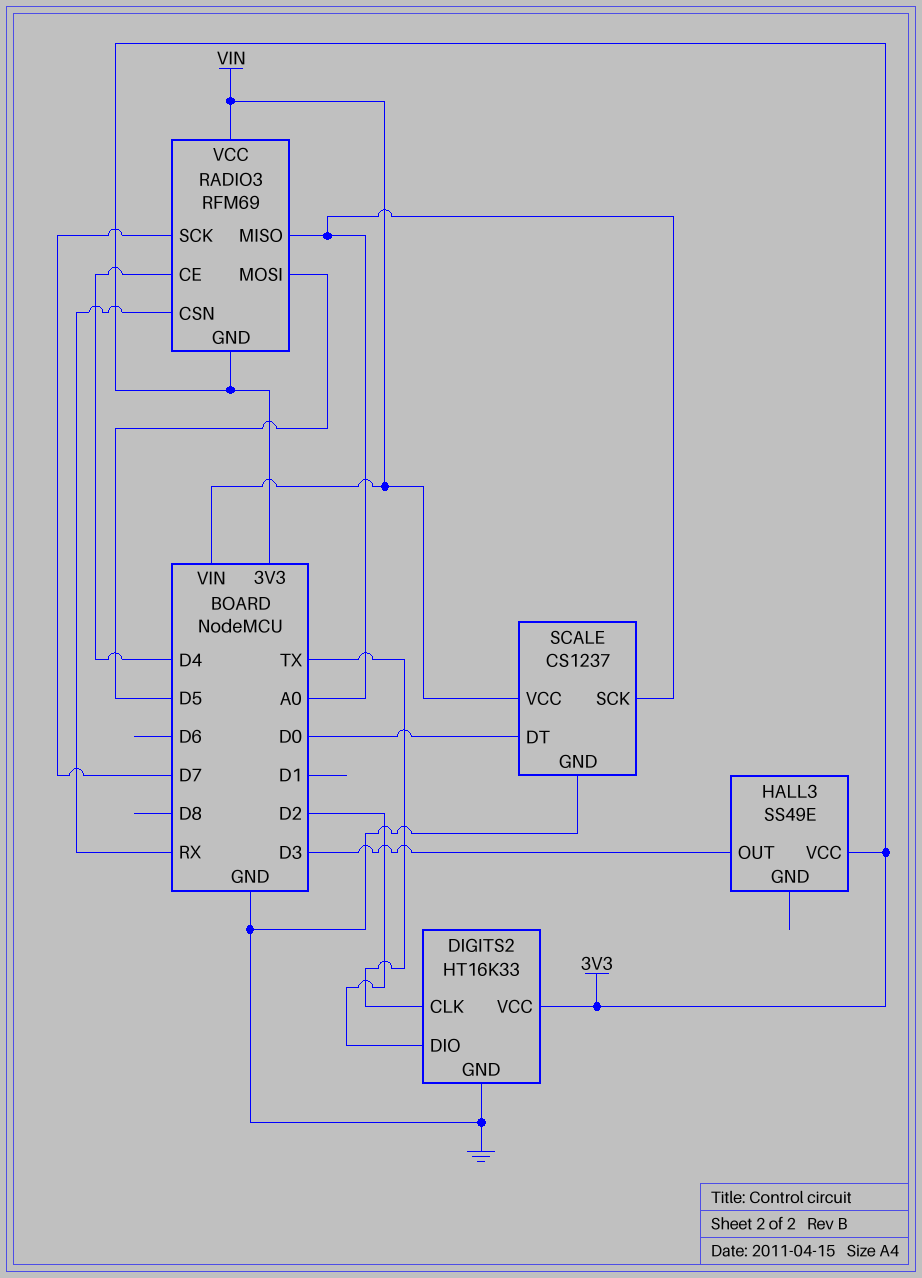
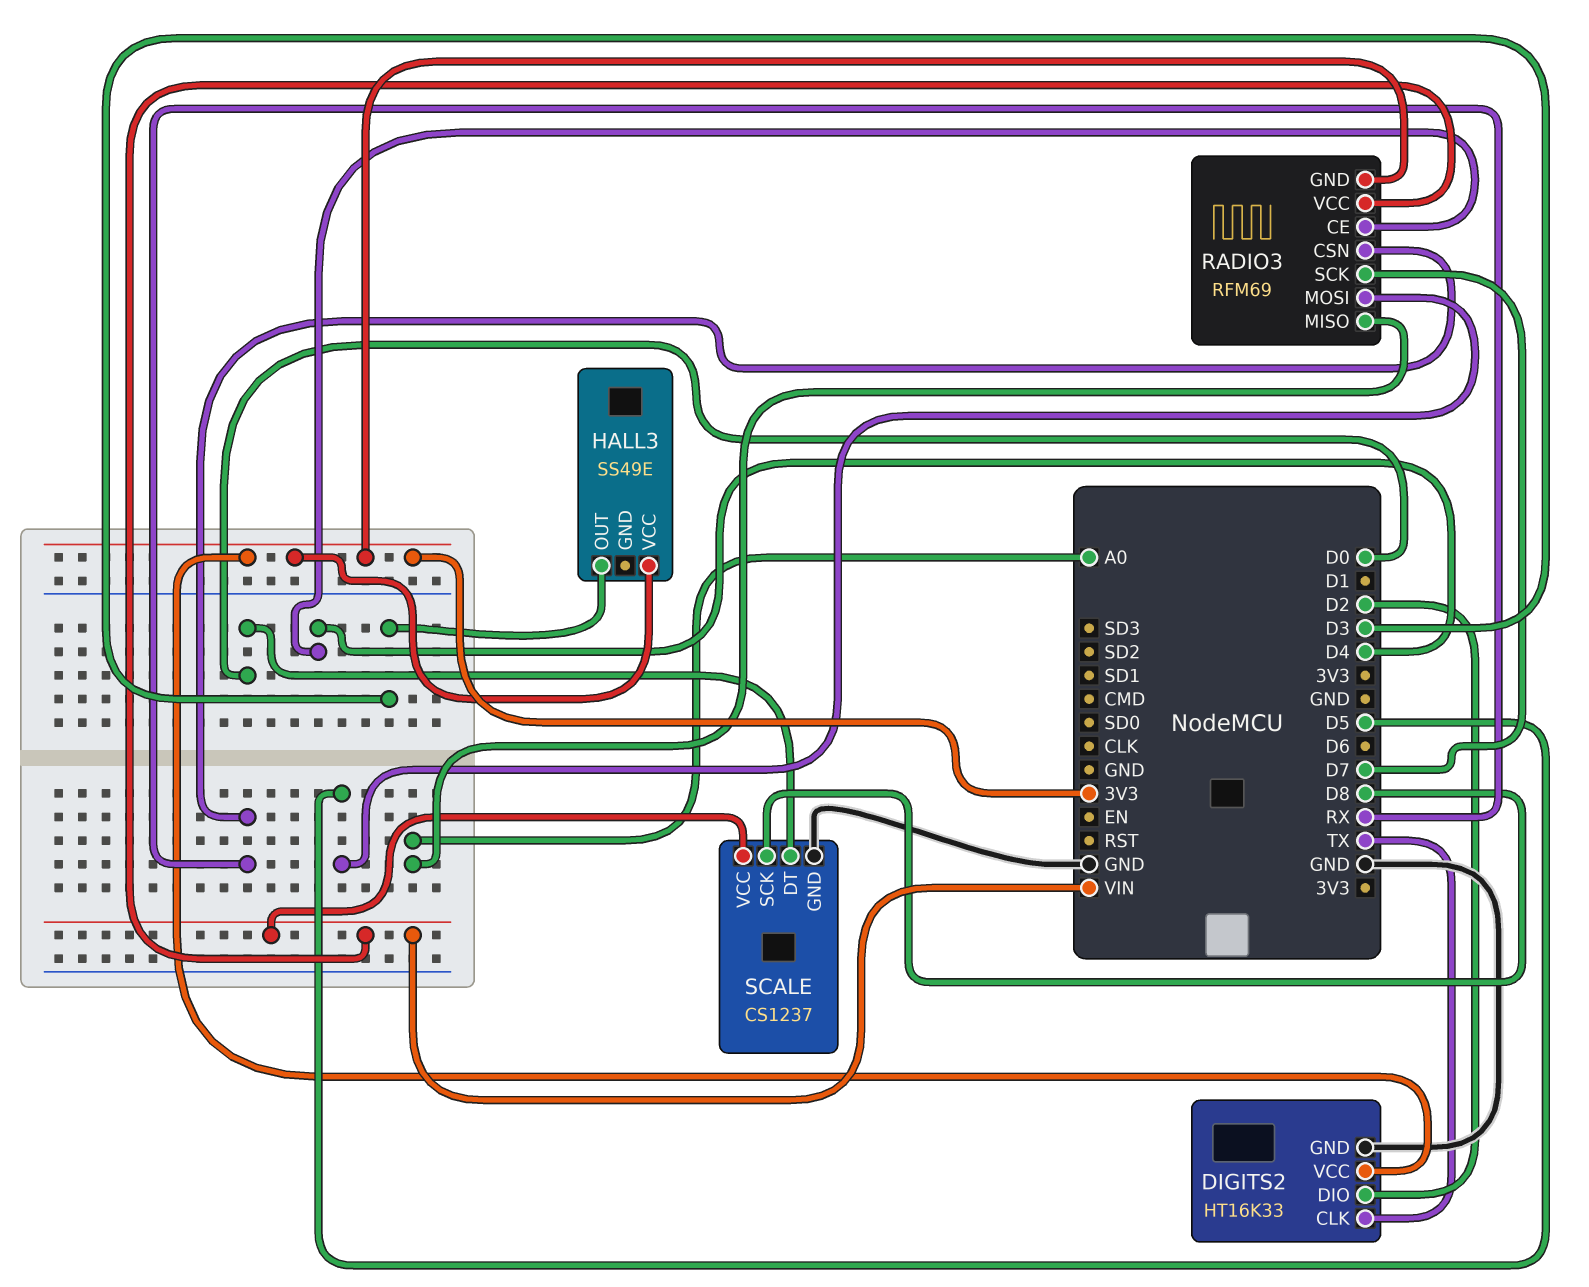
SCALE pin SCK: A0 -> D8

